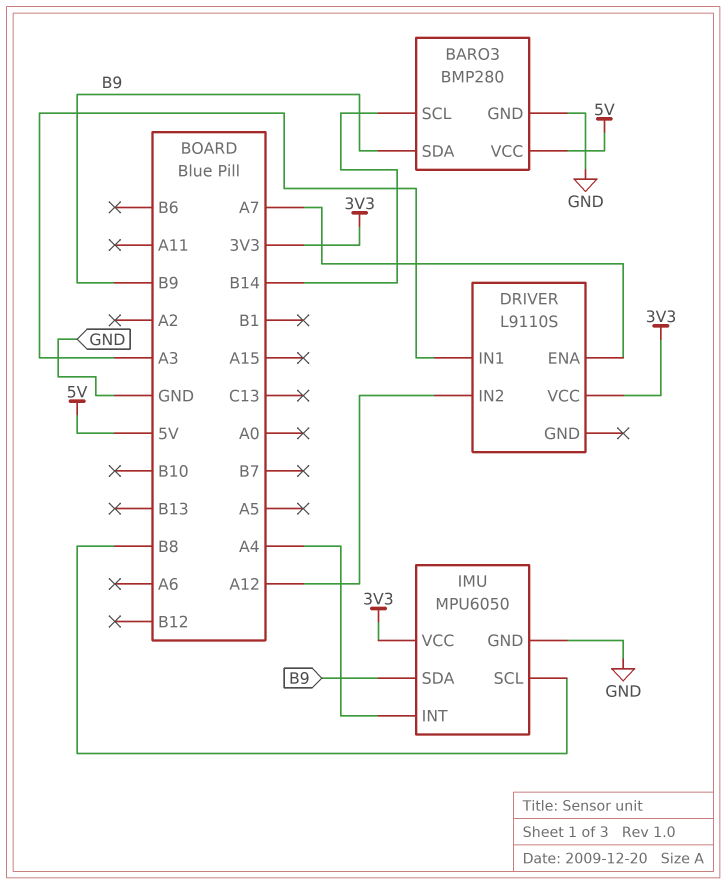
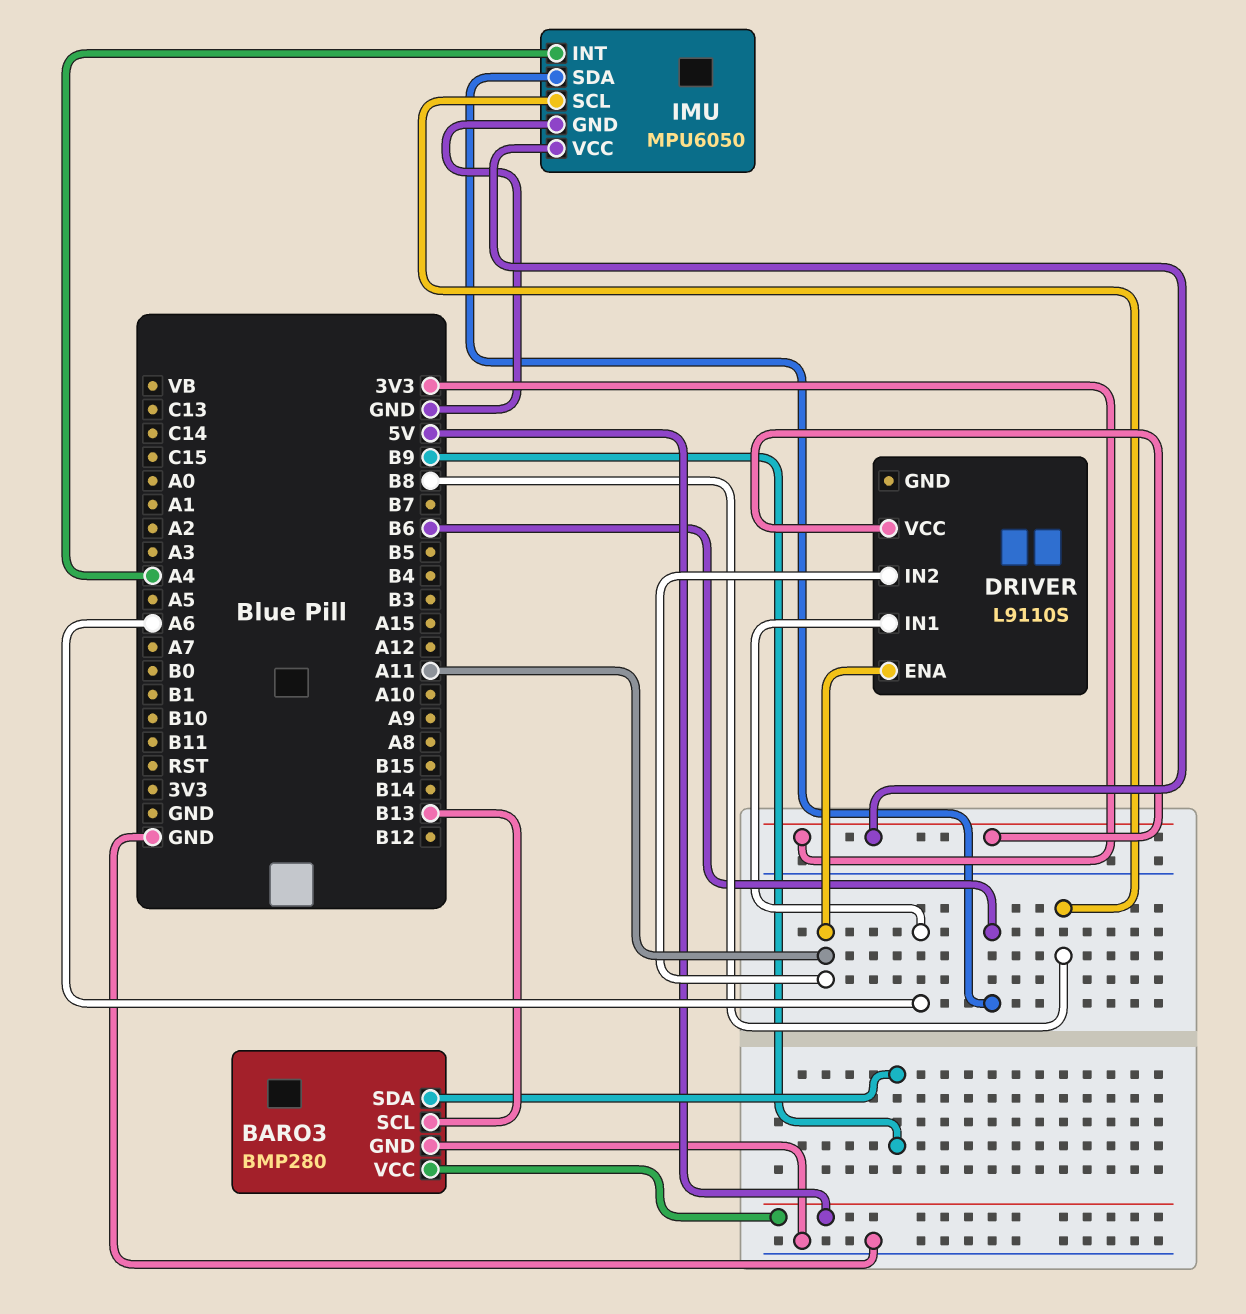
BARO3 pin SCL: B14 -> B13
DRIVER pin ENA: A7 -> A11
DRIVER pin IN1: A3 -> A6
DRIVER pin IN2: A12 -> A11
IMU pin SDA: B9 -> B6

